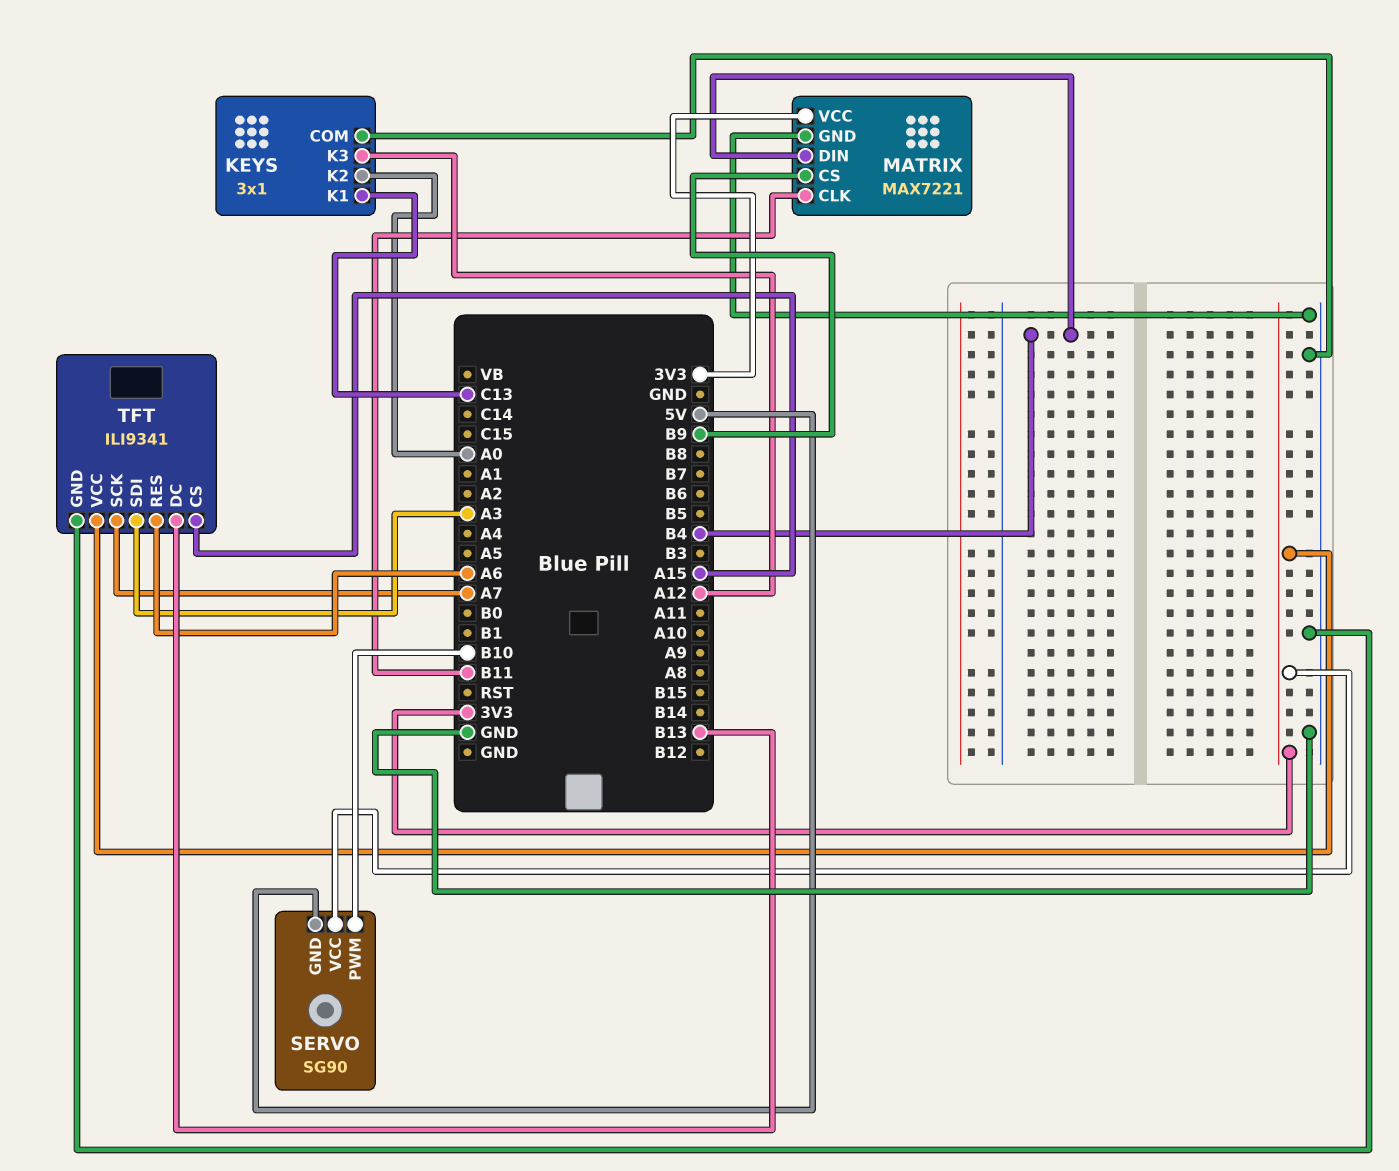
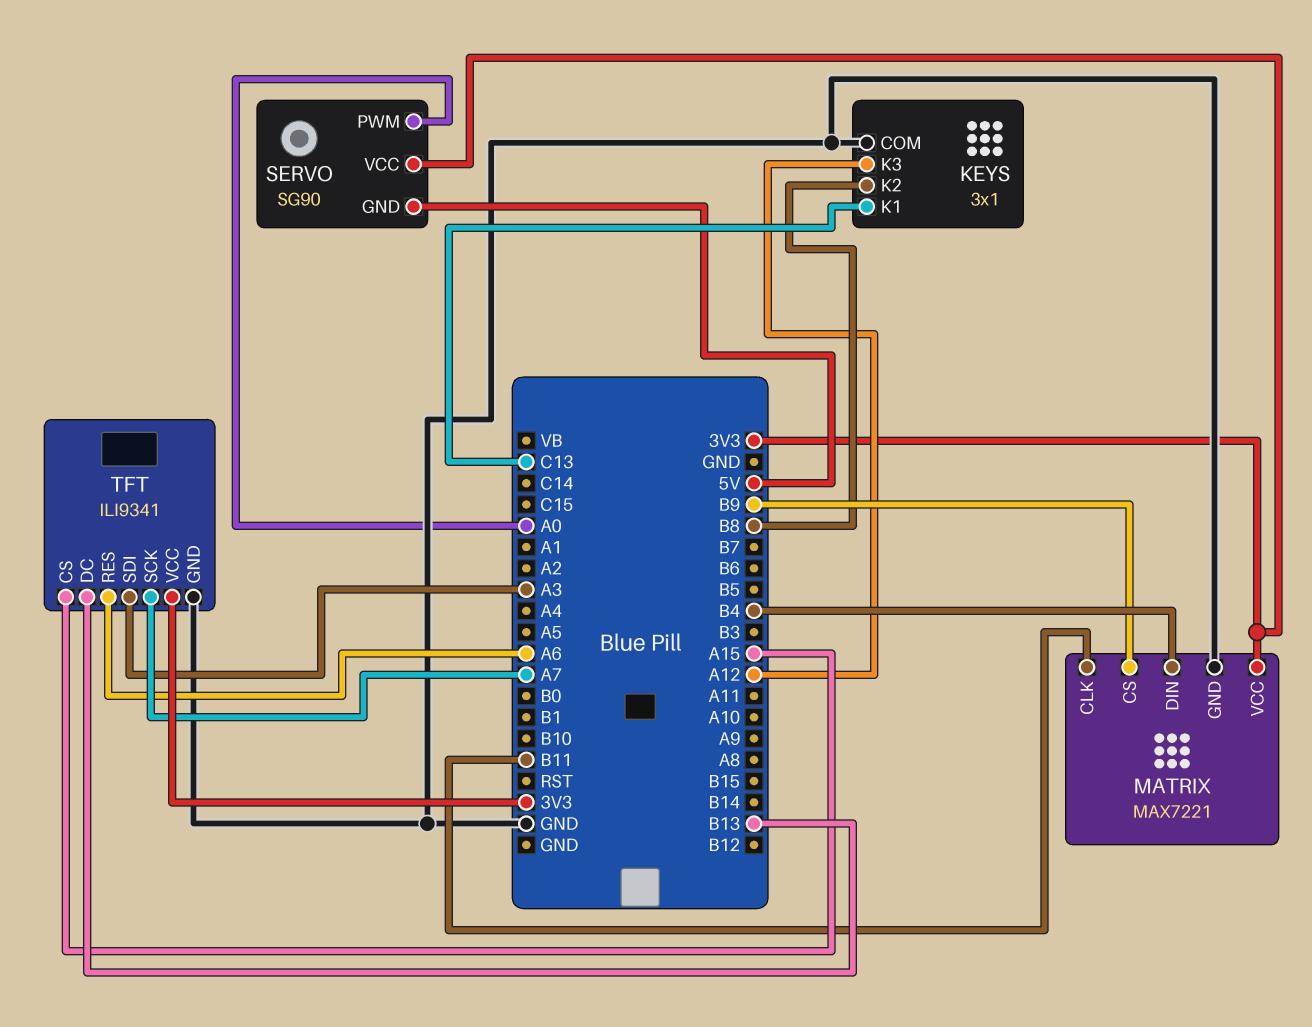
KEYS pin K2: A0 -> B8
SERVO pin PWM: B10 -> A0

